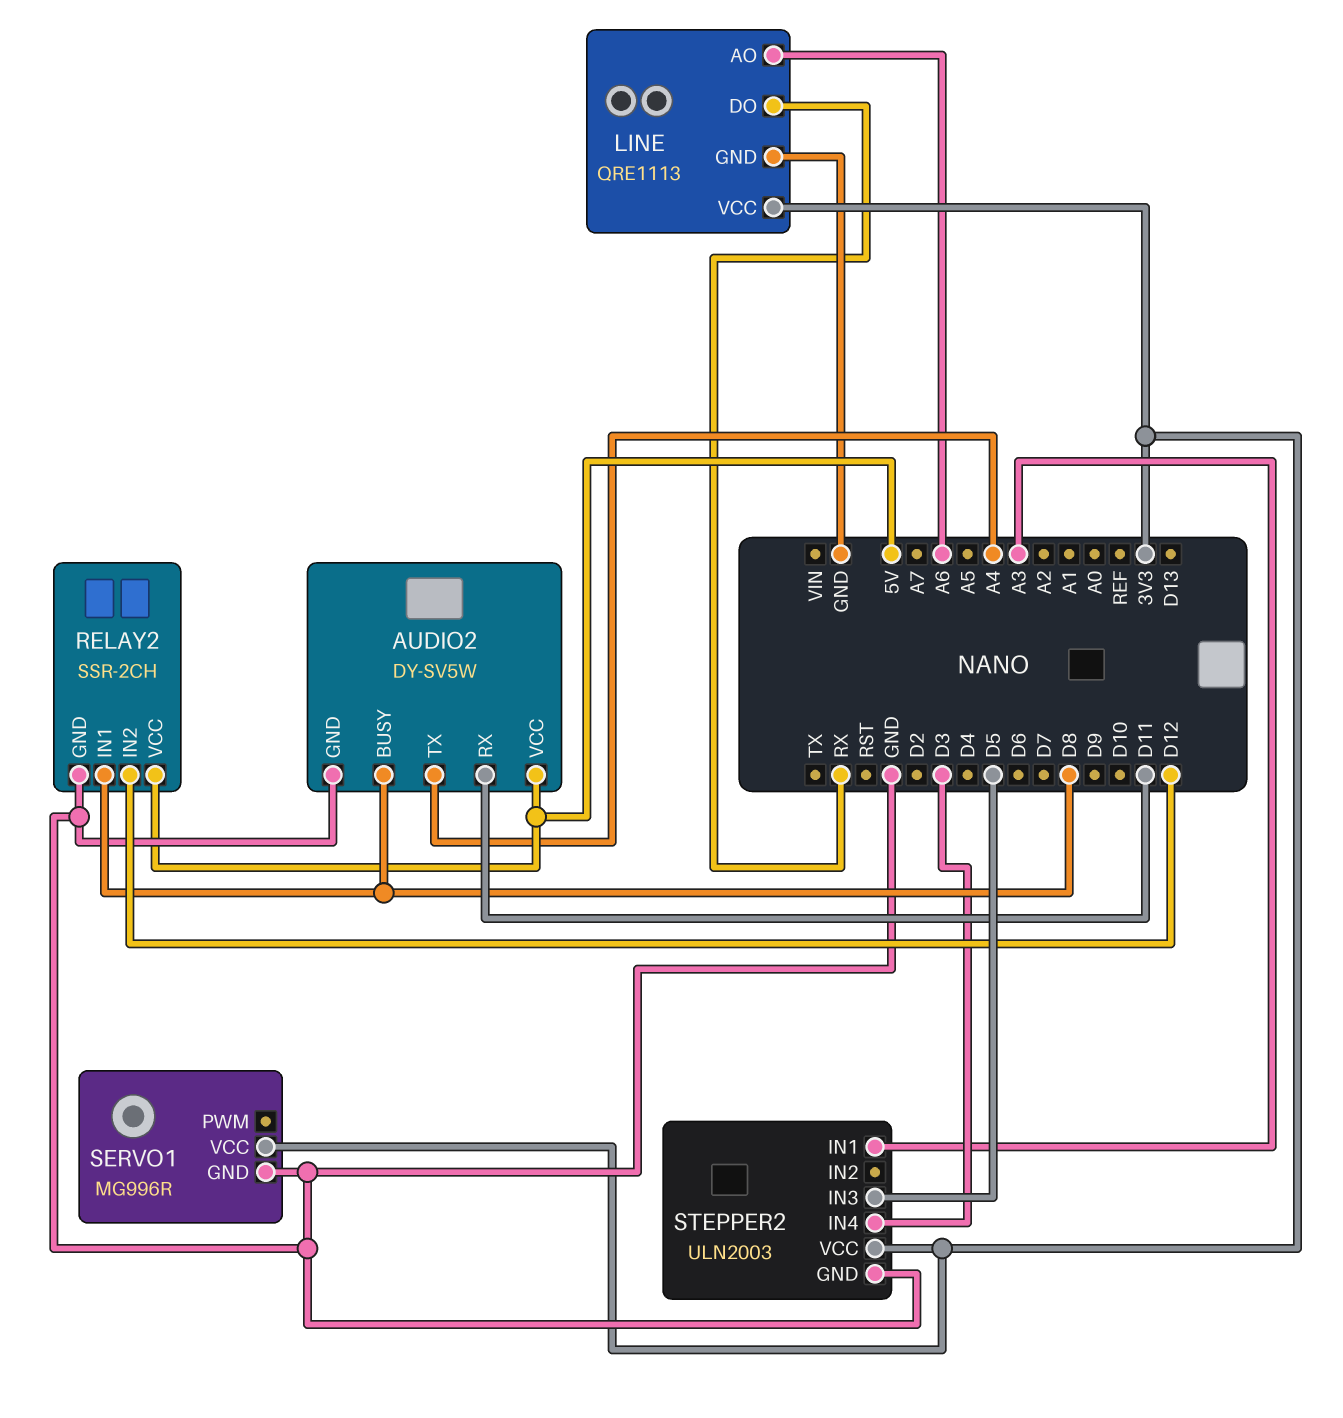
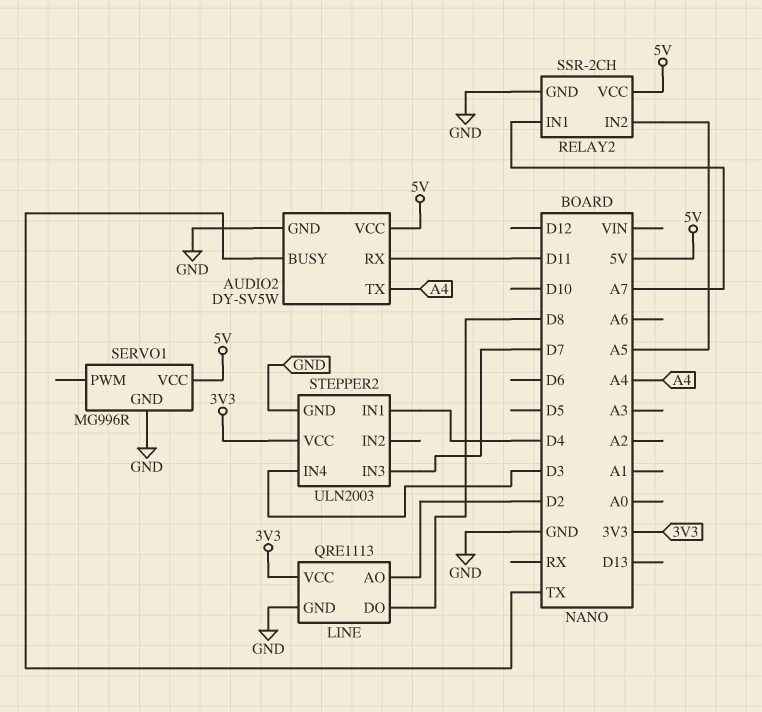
AUDIO2 pin BUSY: D8 -> TX
LINE pin AO: A6 -> D2
LINE pin DO: RX -> D8
RELAY2 pin IN1: D8 -> A7
RELAY2 pin IN2: D12 -> A5
SERVO1 pin VCC: 3V3 -> 5V
STEPPER2 pin IN1: A3 -> D4
STEPPER2 pin IN3: D5 -> D7

